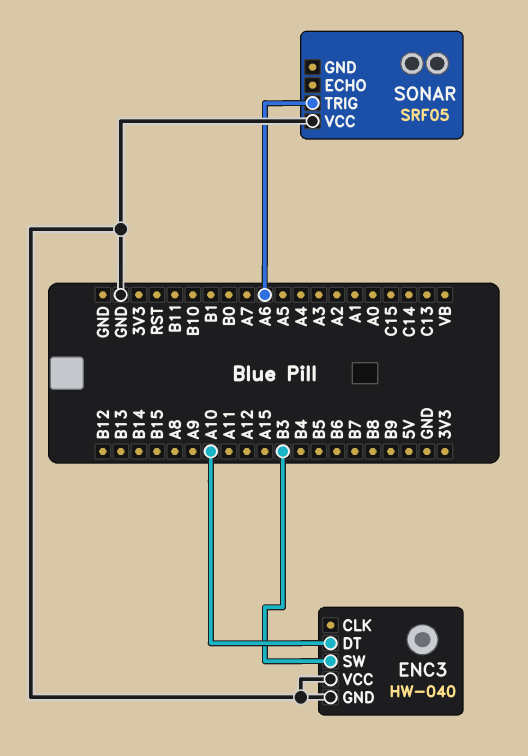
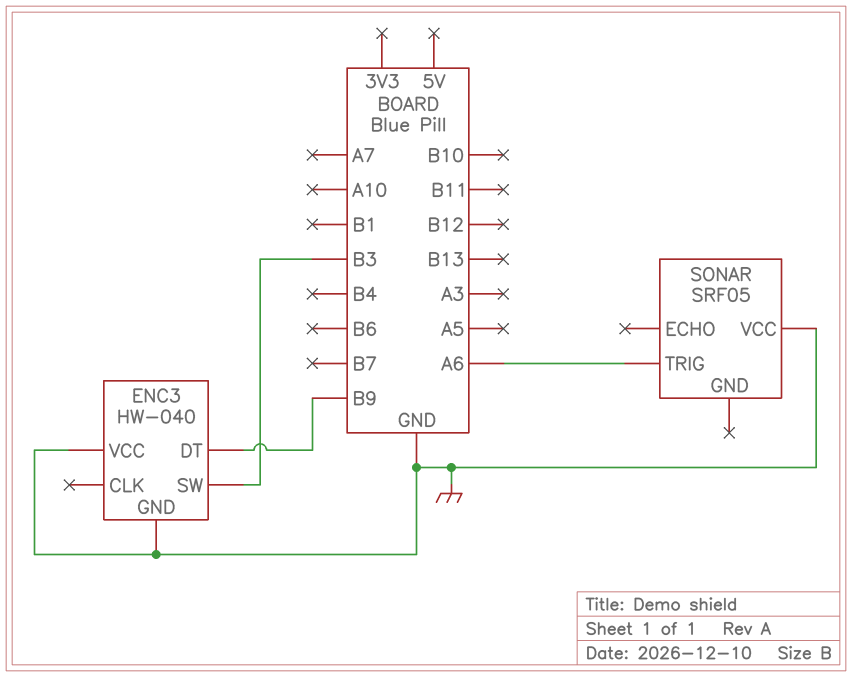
ENC3 pin DT: A10 -> B9

